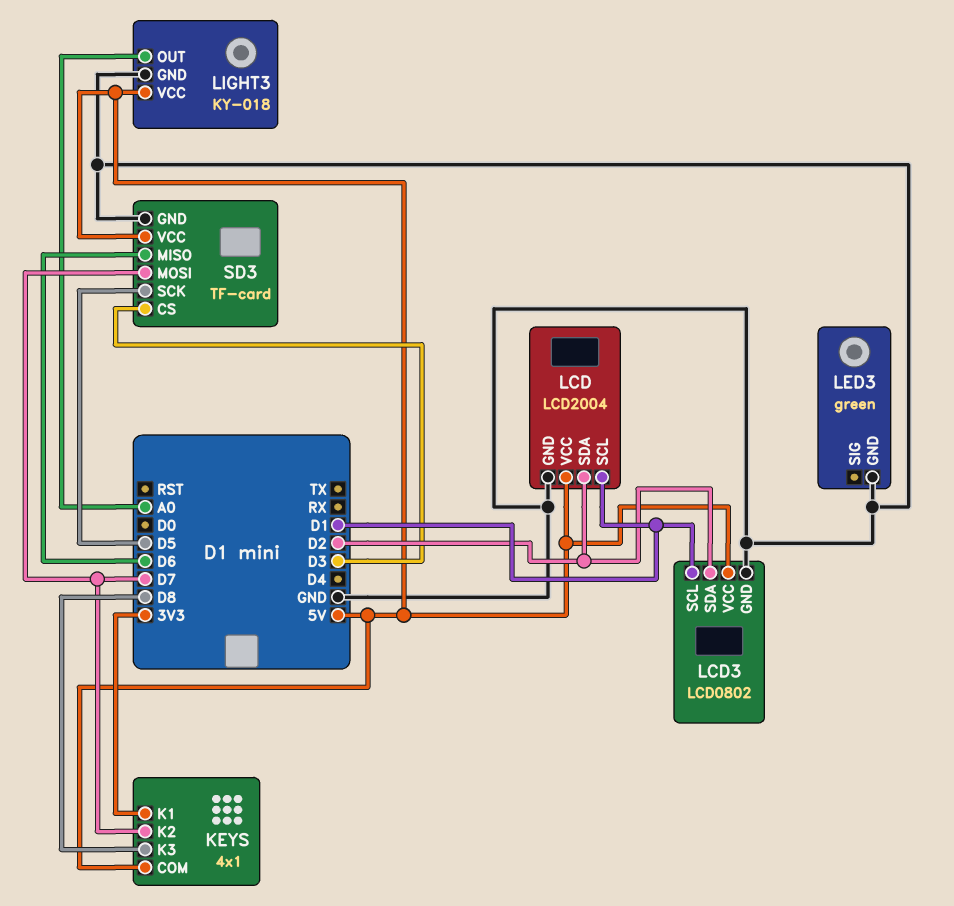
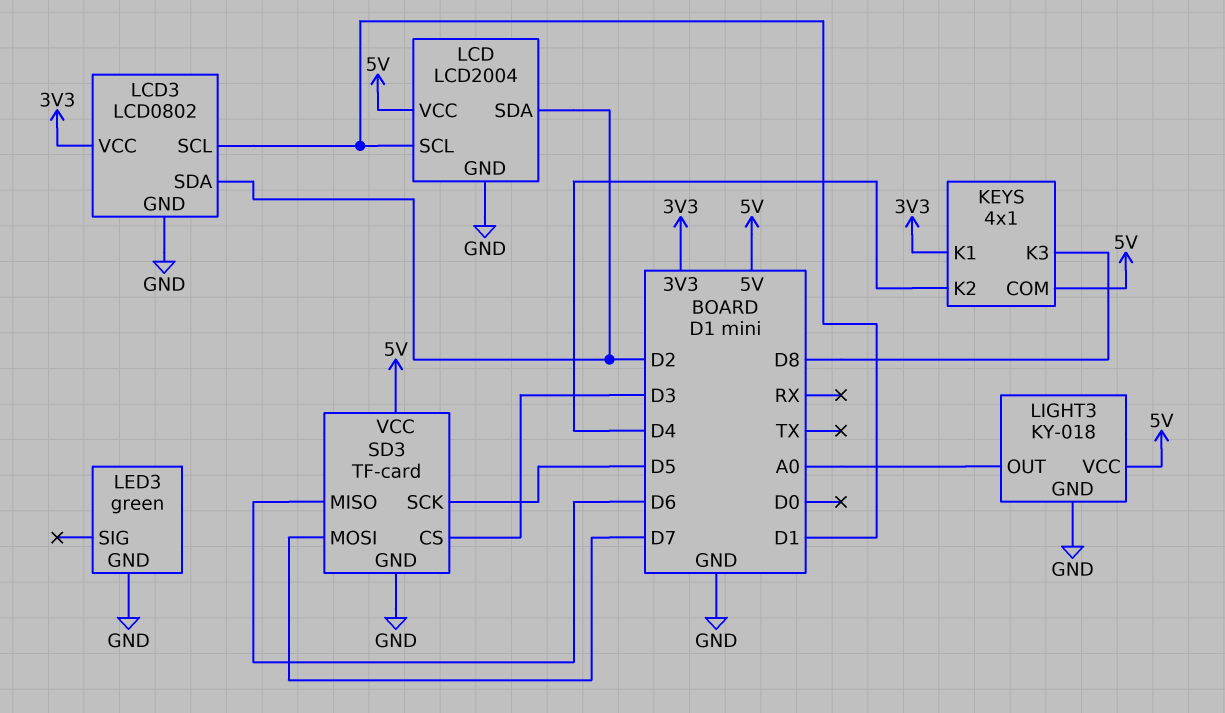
KEYS pin K2: D7 -> D4
LCD3 pin VCC: 5V -> 3V3

